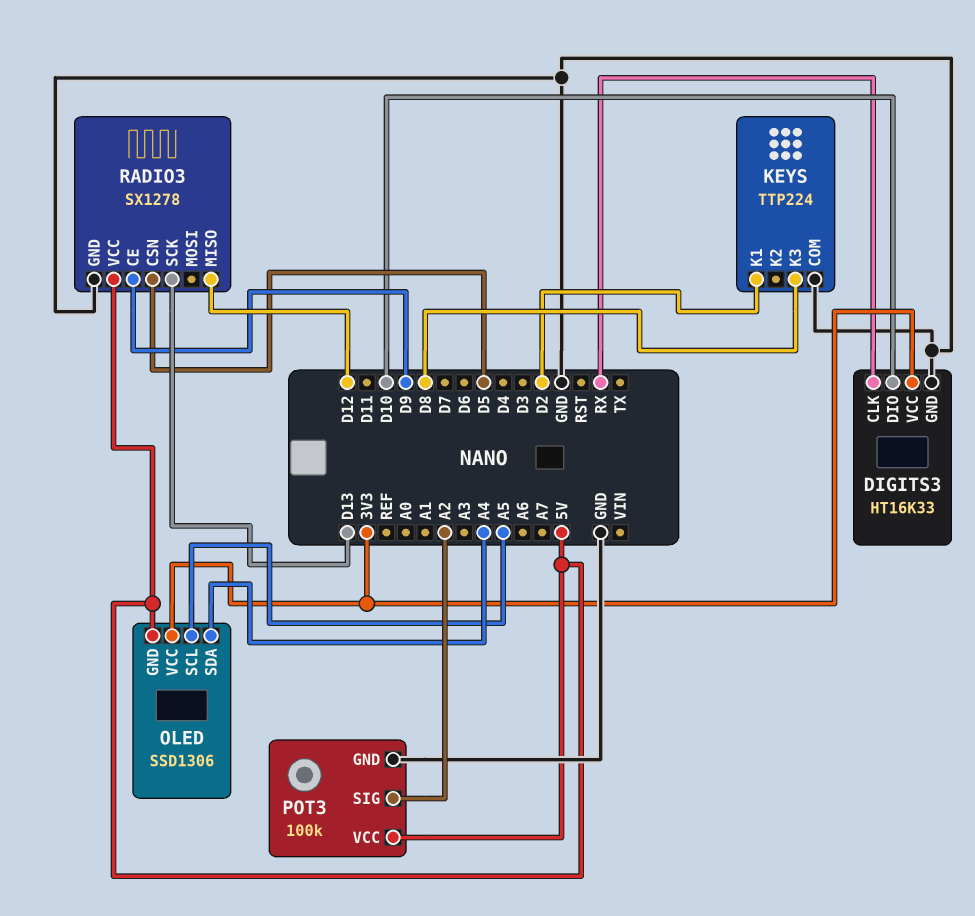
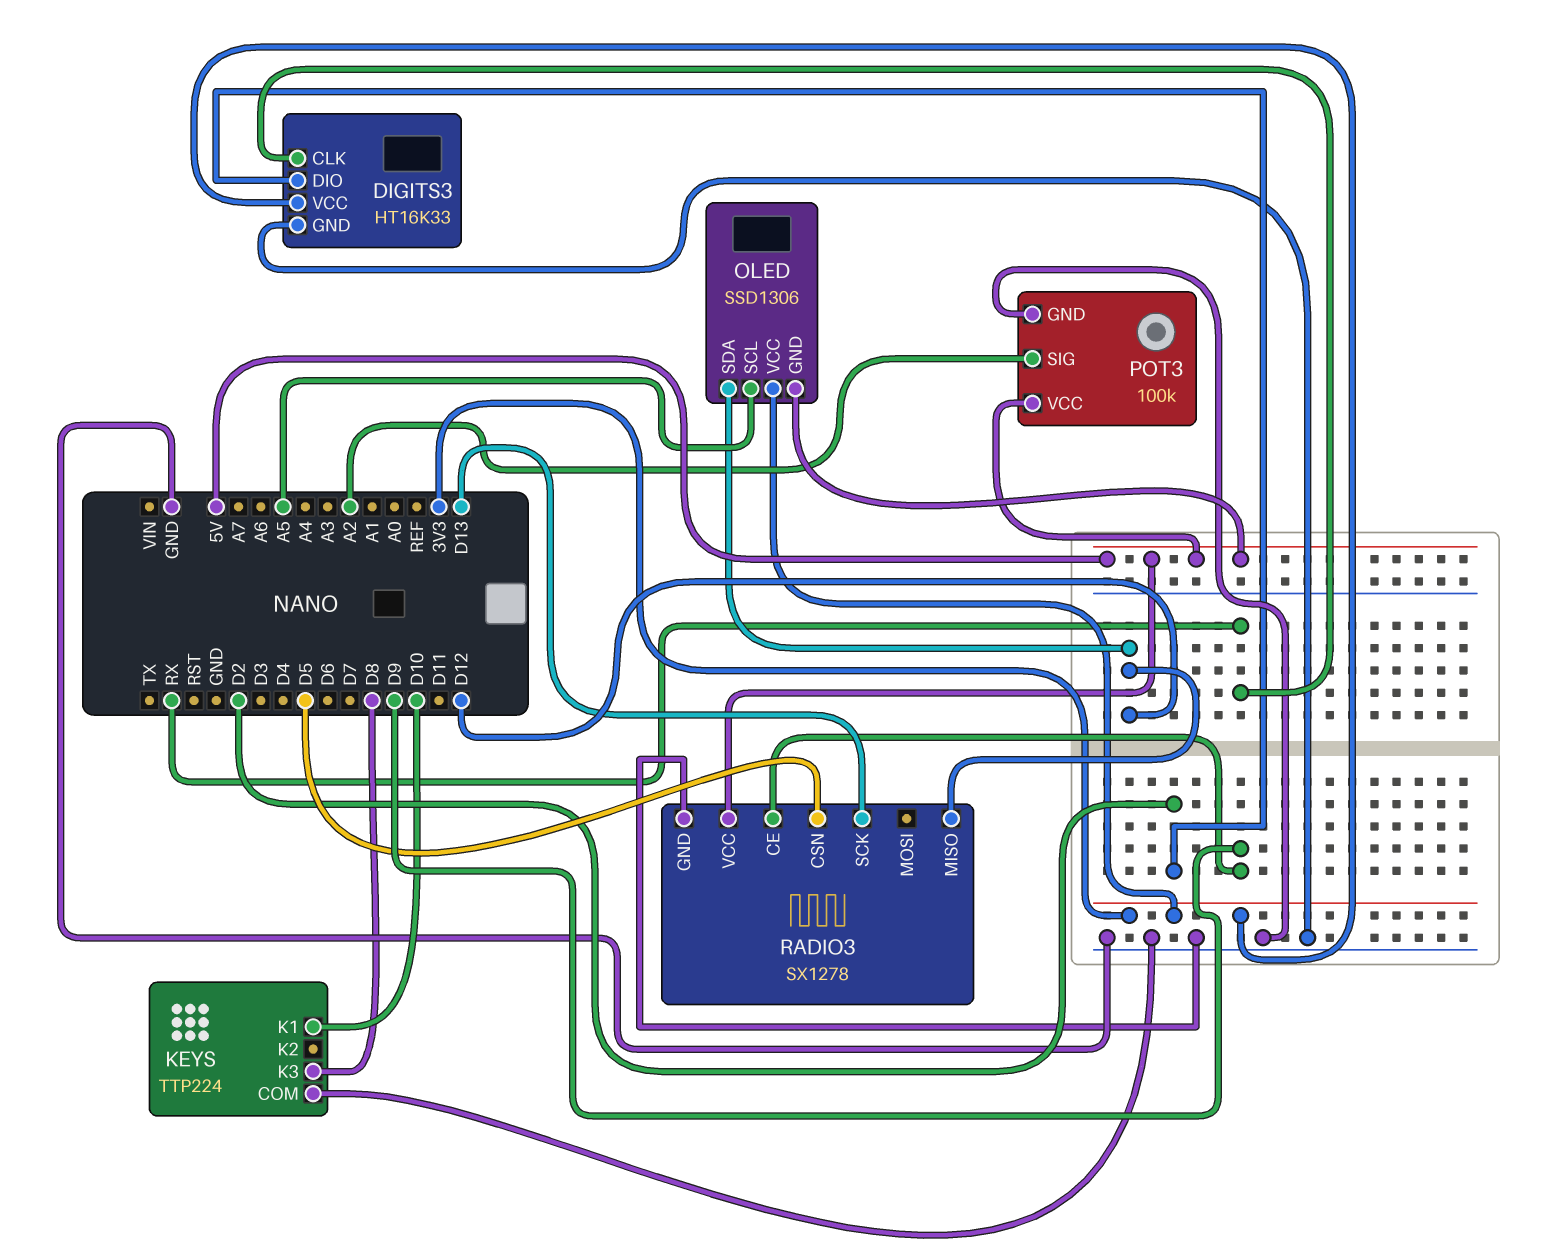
DIGITS3 pin DIO: D10 -> D2
KEYS pin K1: D2 -> D10
OLED pin SDA: A4 -> D12

